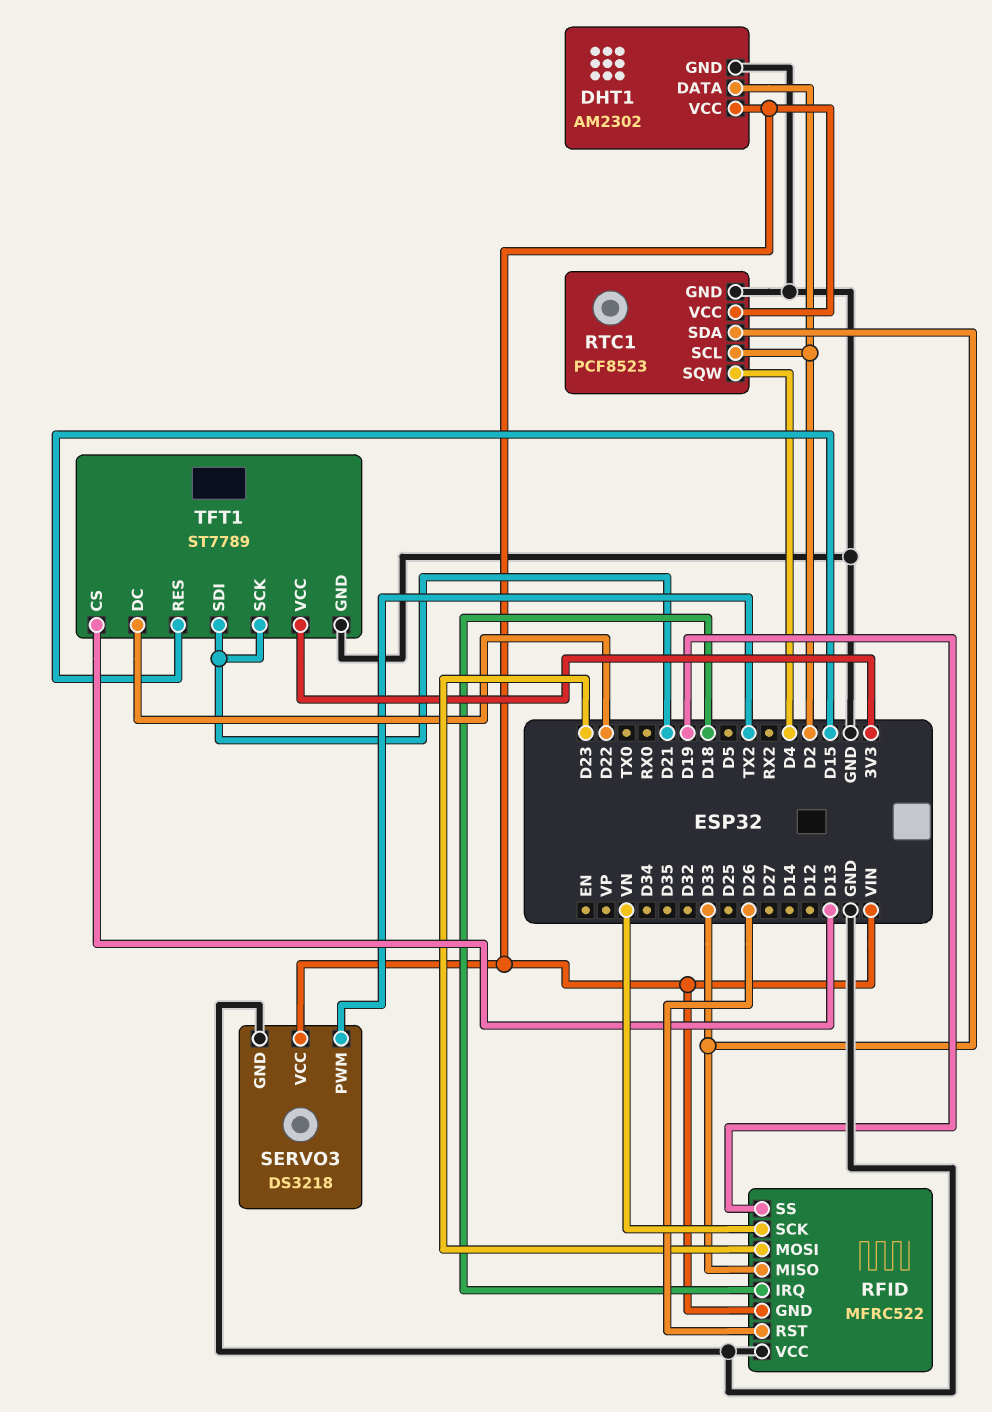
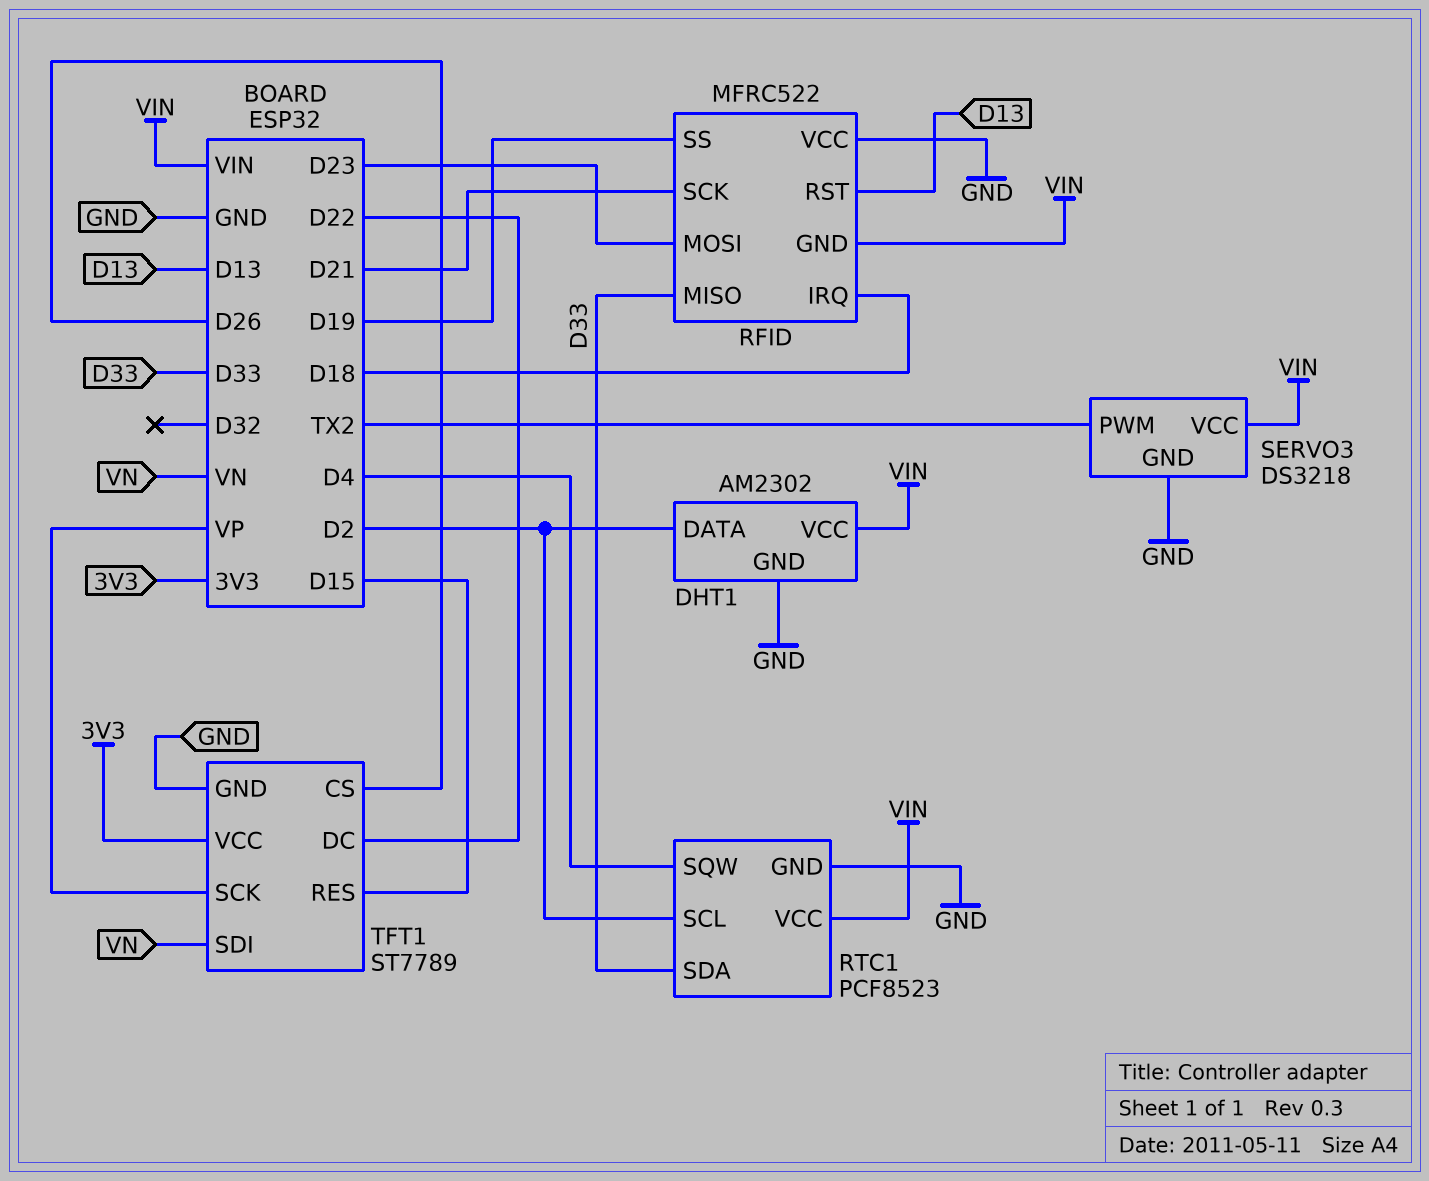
RFID pin RST: D26 -> D13
RFID pin SCK: VN -> D21
TFT1 pin CS: D13 -> D26
TFT1 pin SCK: D21 -> VP
TFT1 pin SDI: D21 -> VN

